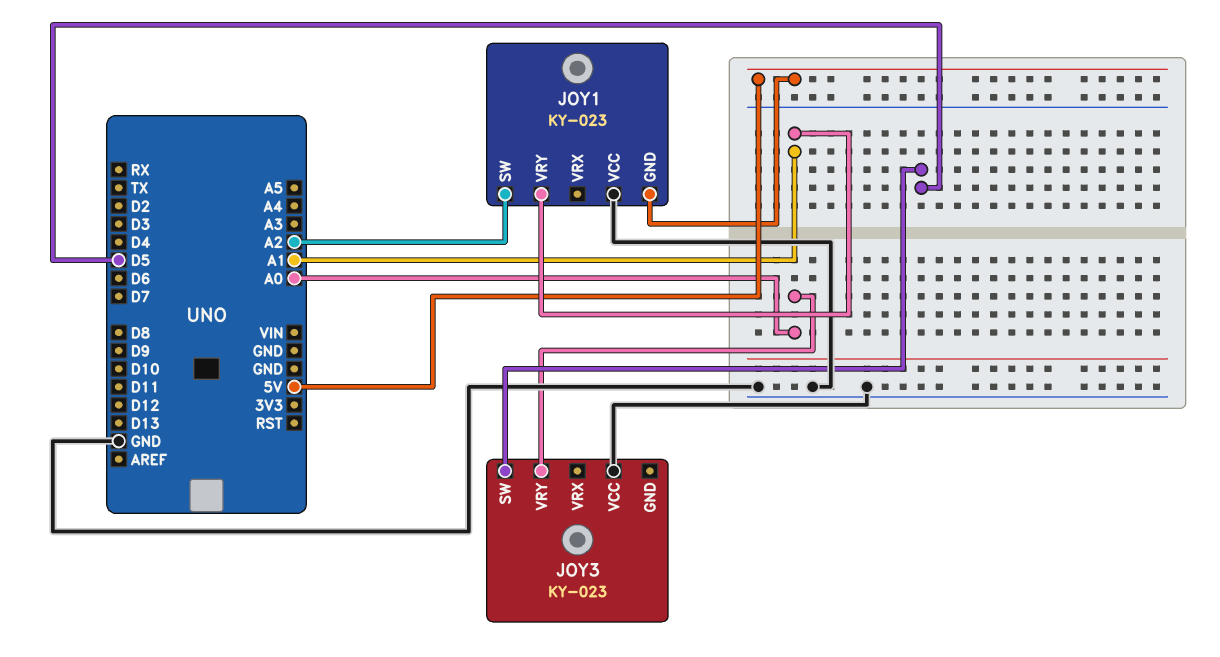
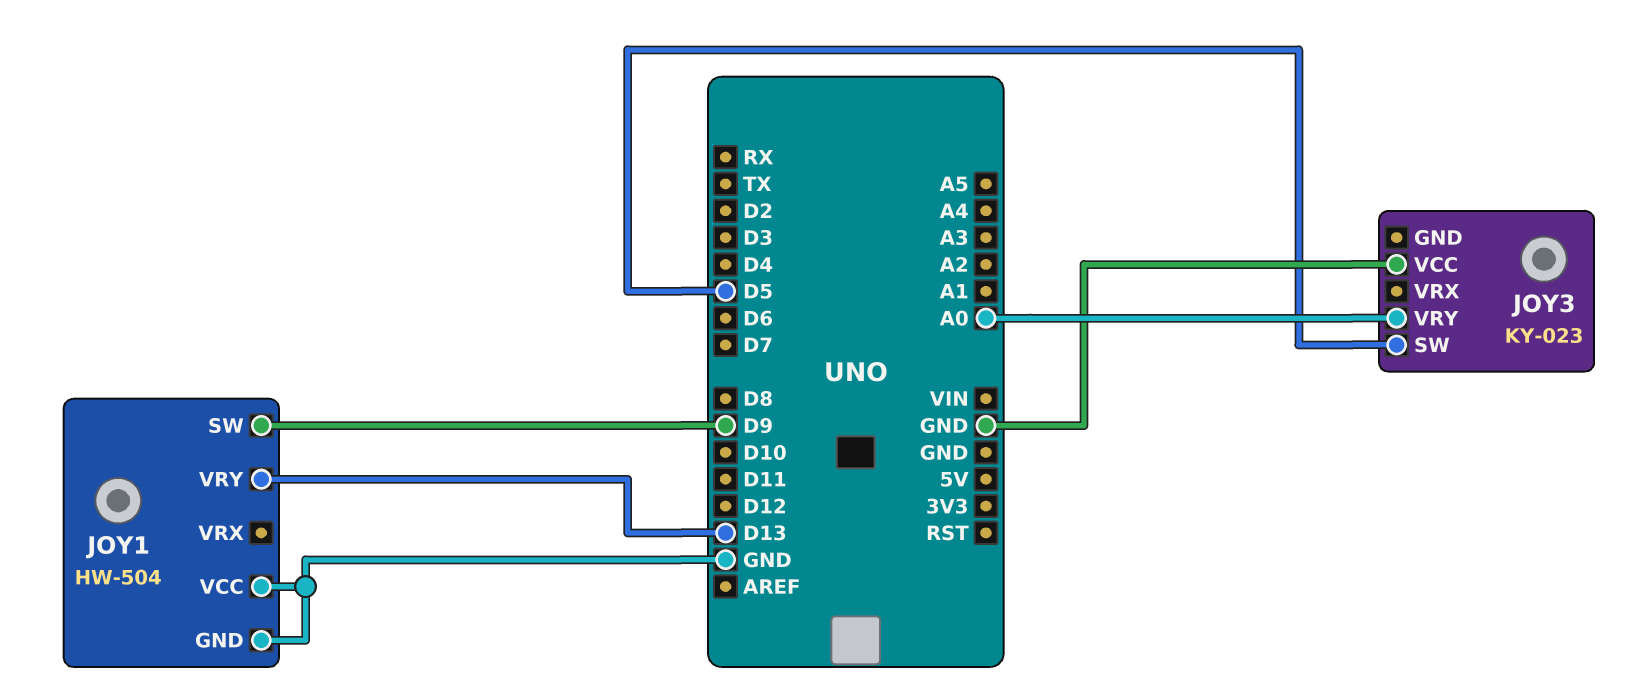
JOY1: KY-023 -> HW-504
JOY1 pin GND: 5V -> GND
JOY1 pin SW: A2 -> D9
JOY1 pin VRY: A1 -> D13

